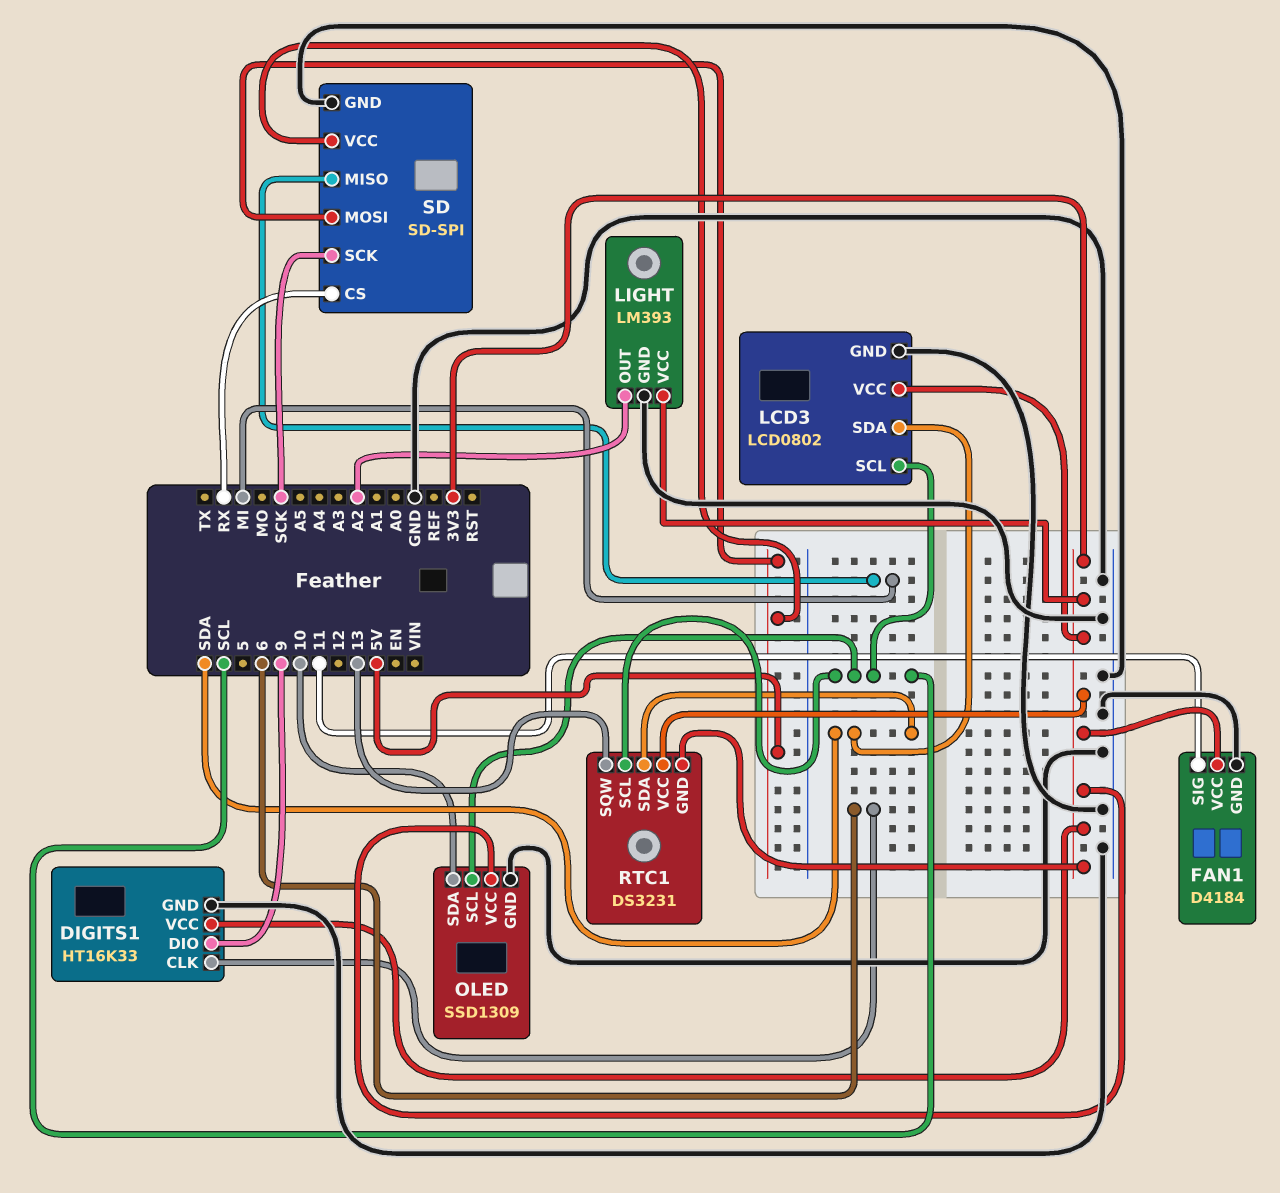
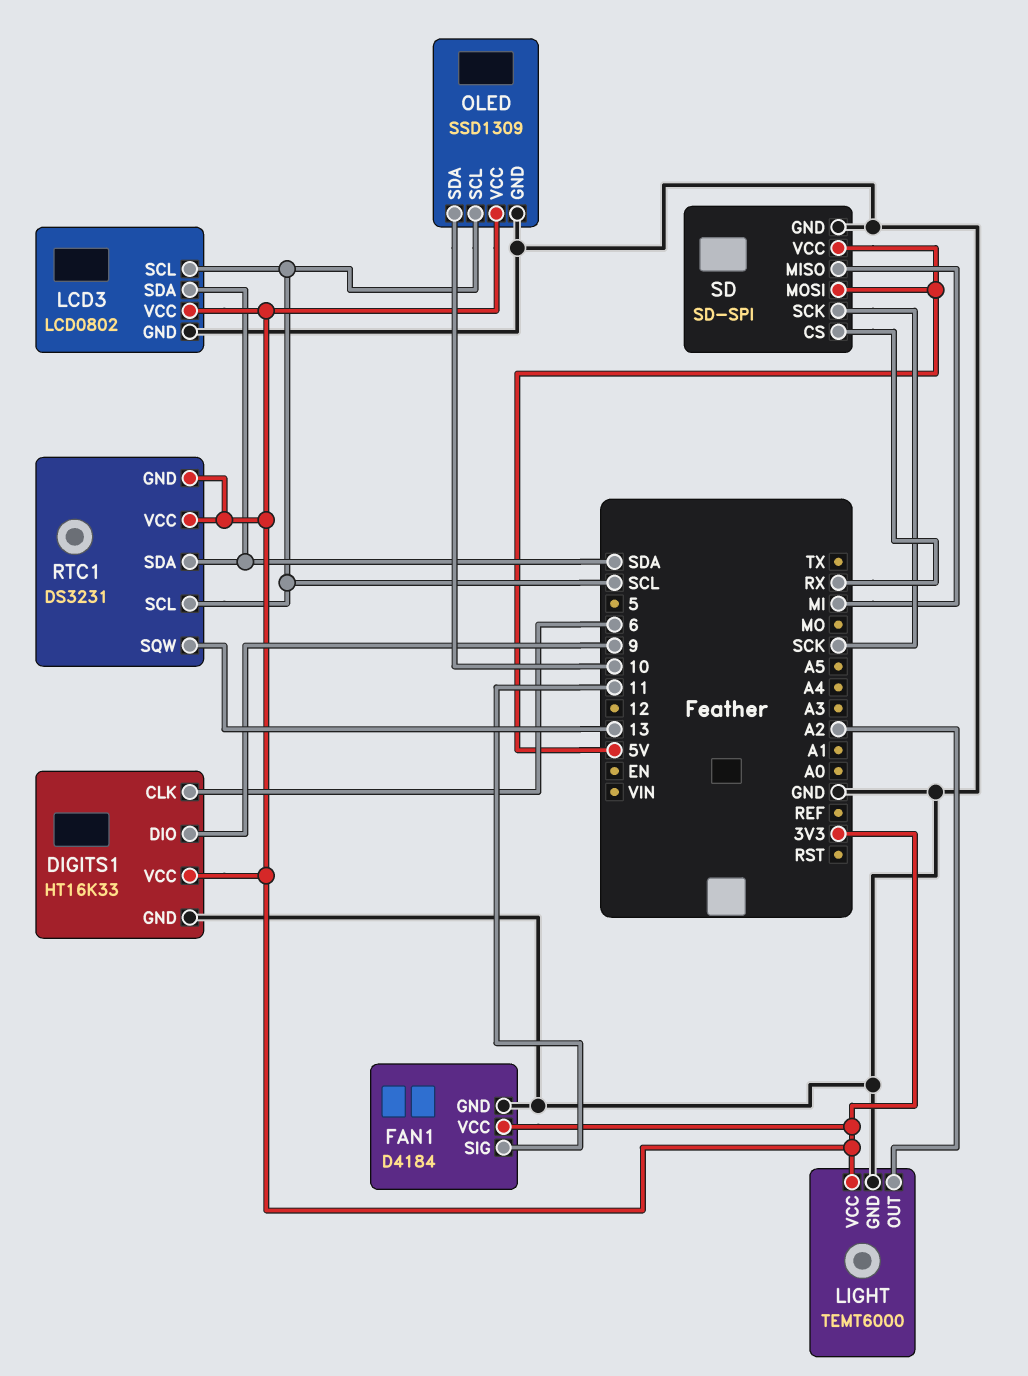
LIGHT: LM393 -> TEMT6000

